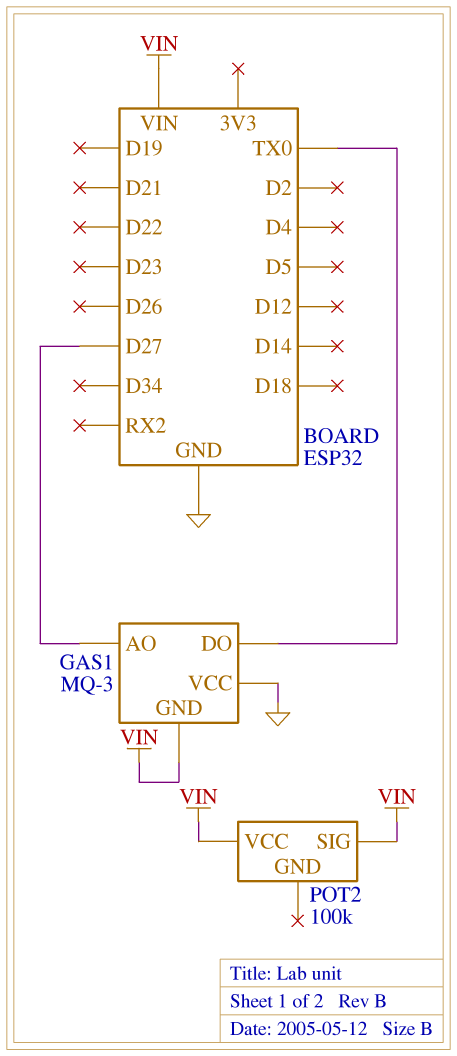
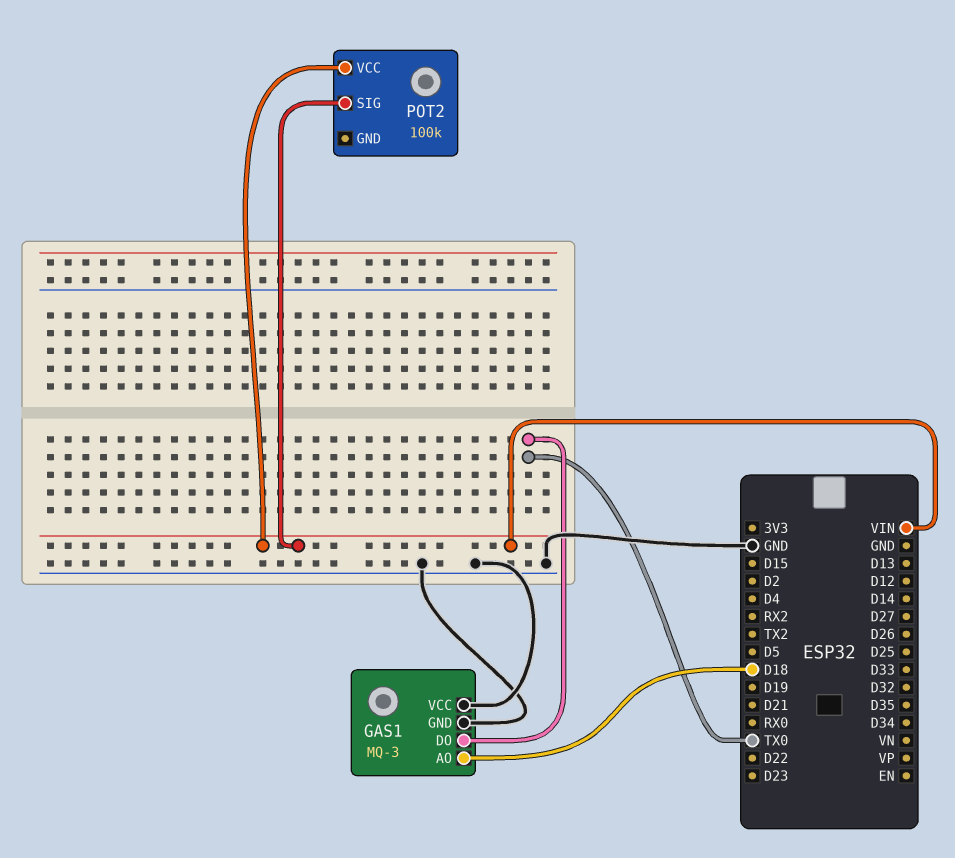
GAS1 pin AO: D27 -> D18
GAS1 pin GND: VIN -> GND

